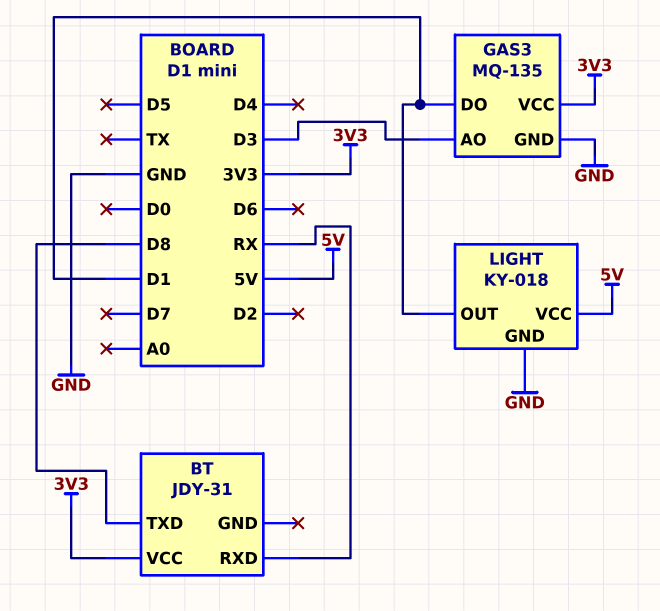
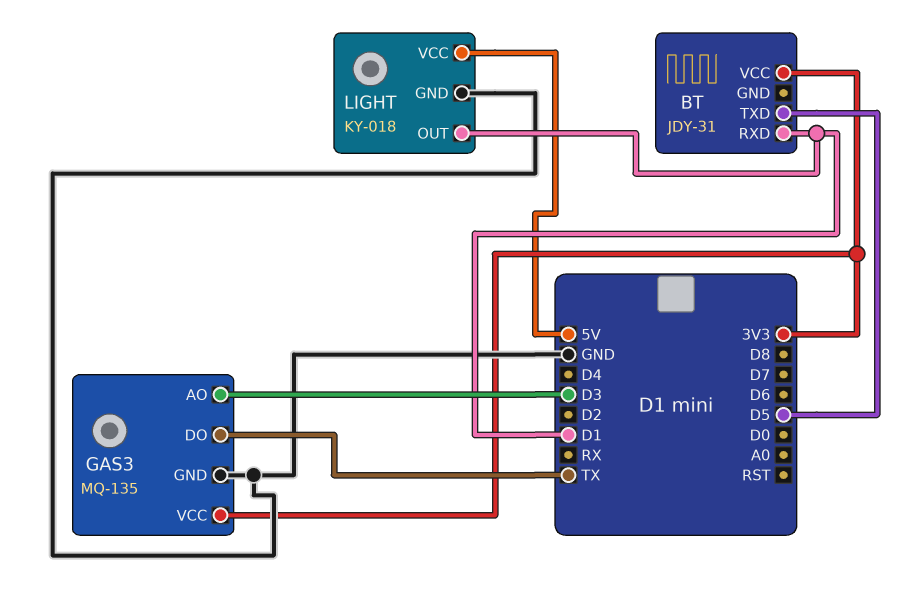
BT pin RXD: RX -> D1
BT pin TXD: D8 -> D5
GAS3 pin DO: D1 -> TX

